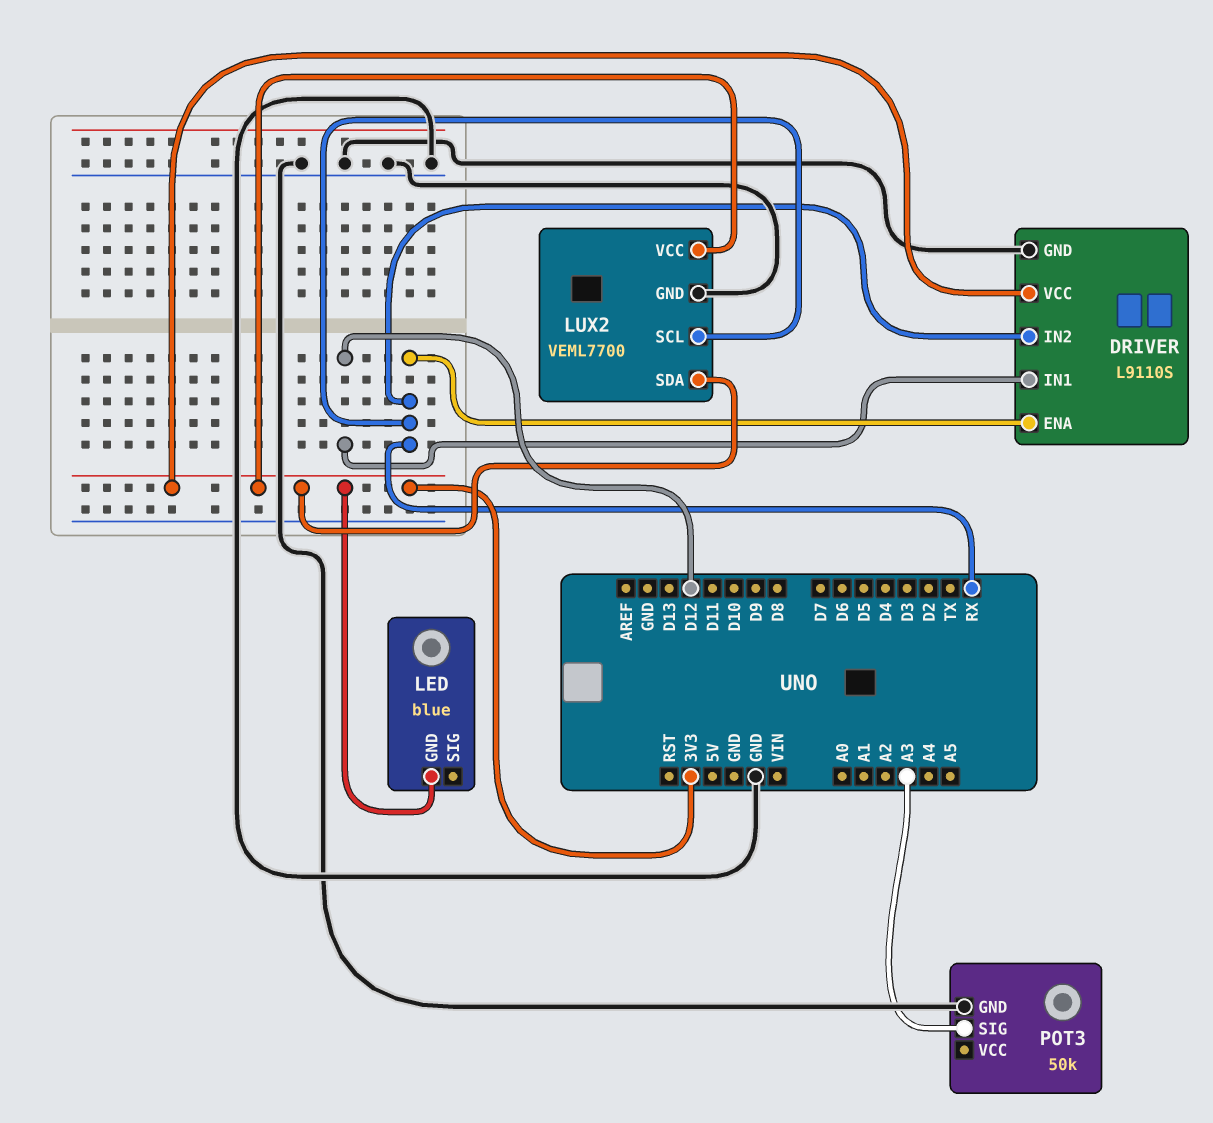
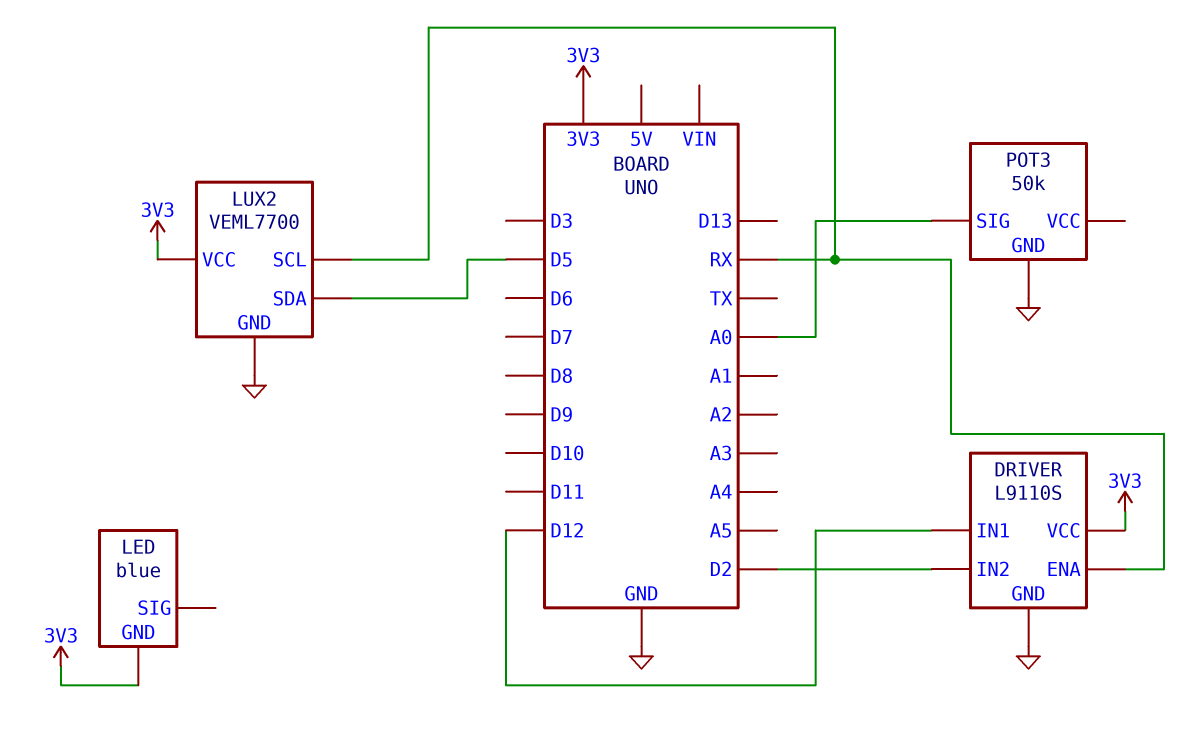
DRIVER pin IN2: RX -> D2
LUX2 pin SDA: 3V3 -> D5
POT3 pin SIG: A3 -> A0

